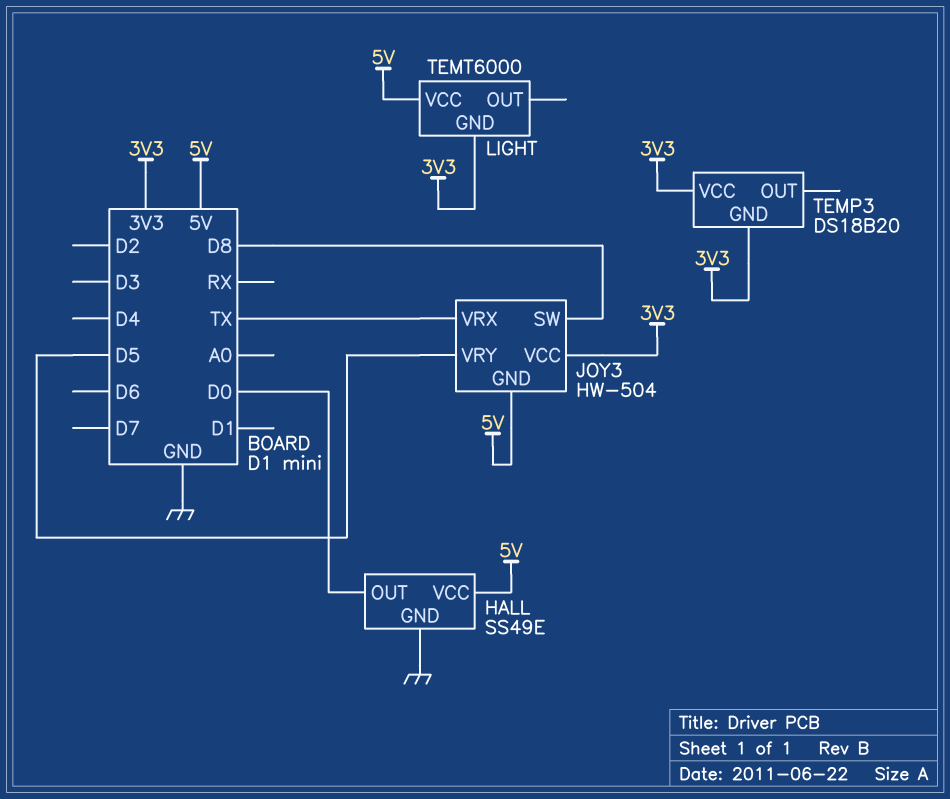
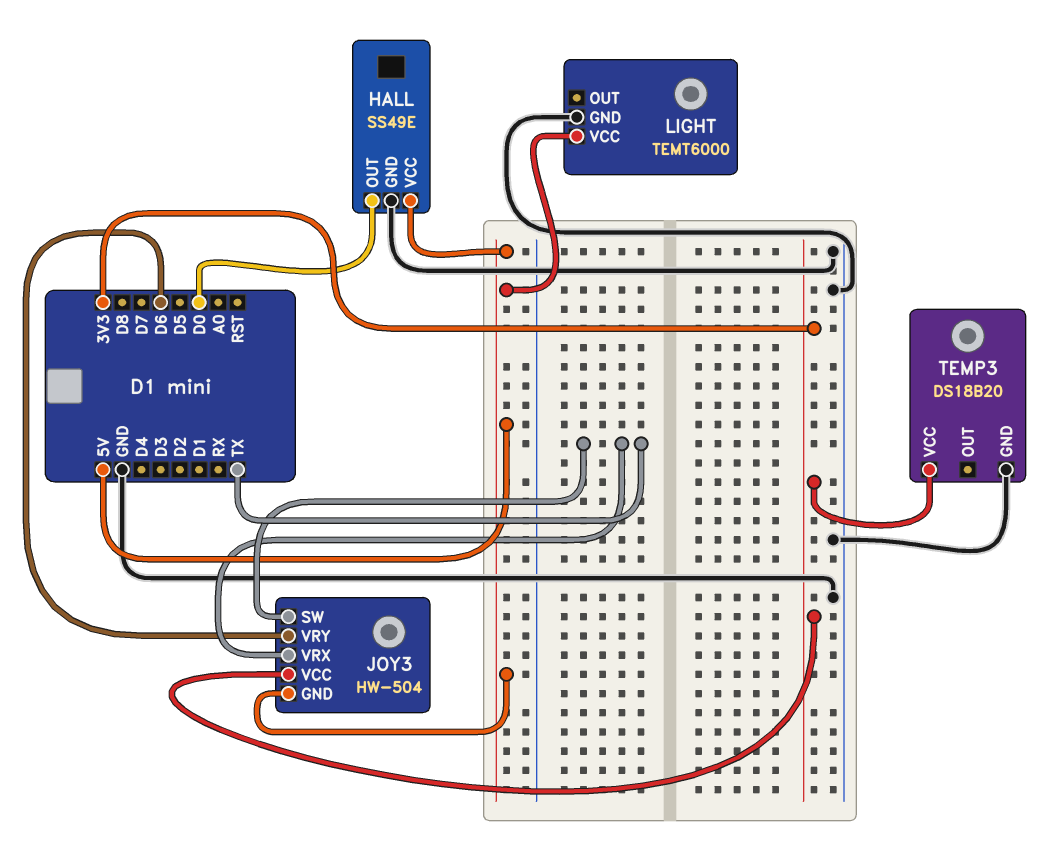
JOY3 pin SW: D8 -> TX
JOY3 pin VRY: D5 -> D6
LIGHT pin GND: 3V3 -> GND
TEMP3 pin GND: 3V3 -> GND

